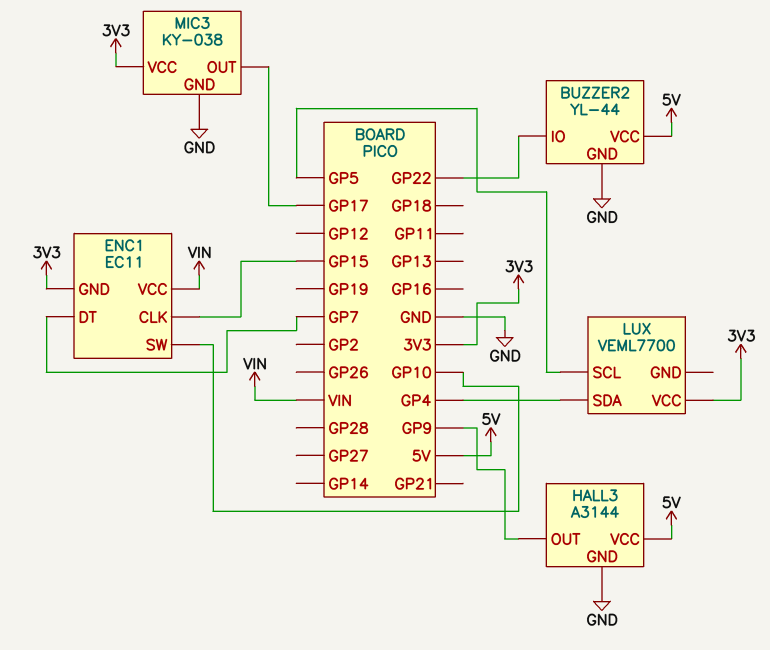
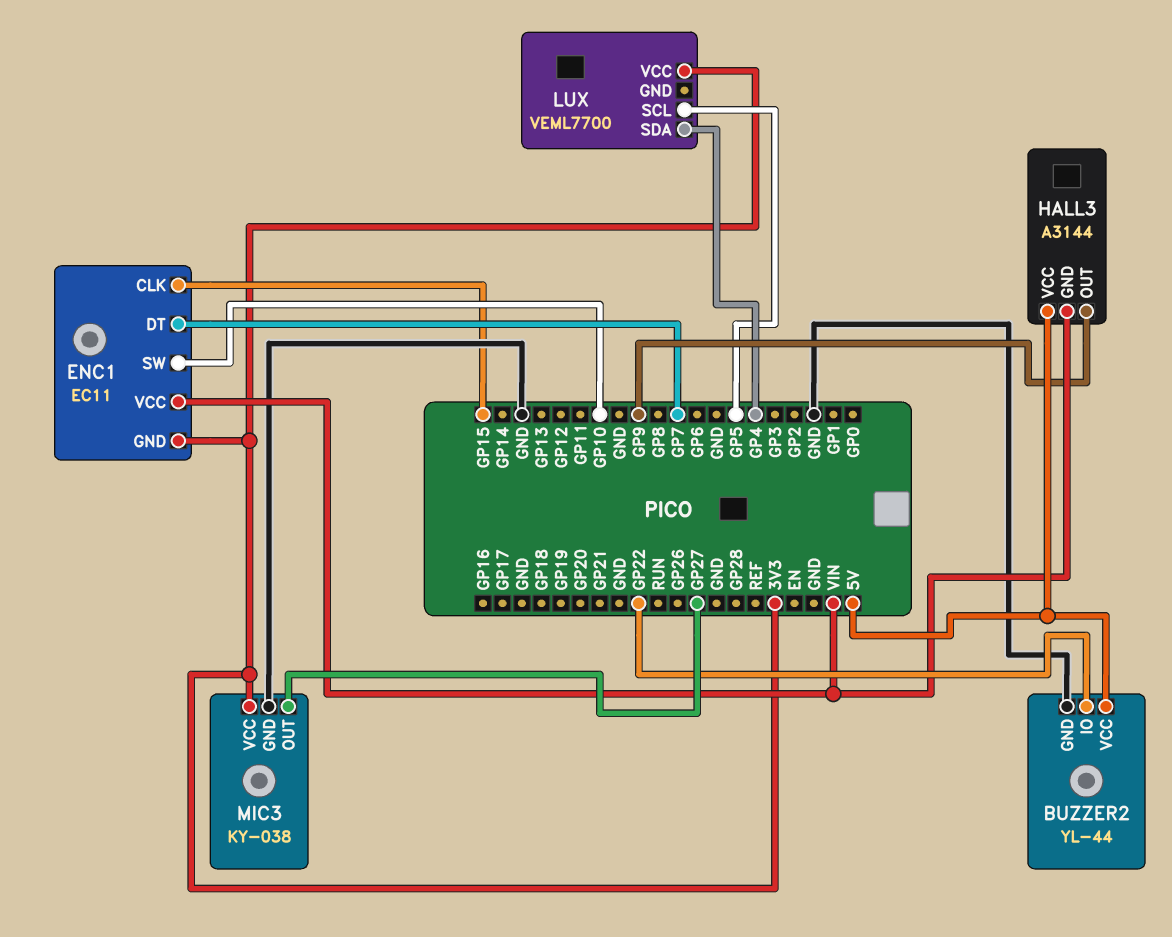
HALL3 pin GND: GND -> VIN
MIC3 pin OUT: GP17 -> GP27

